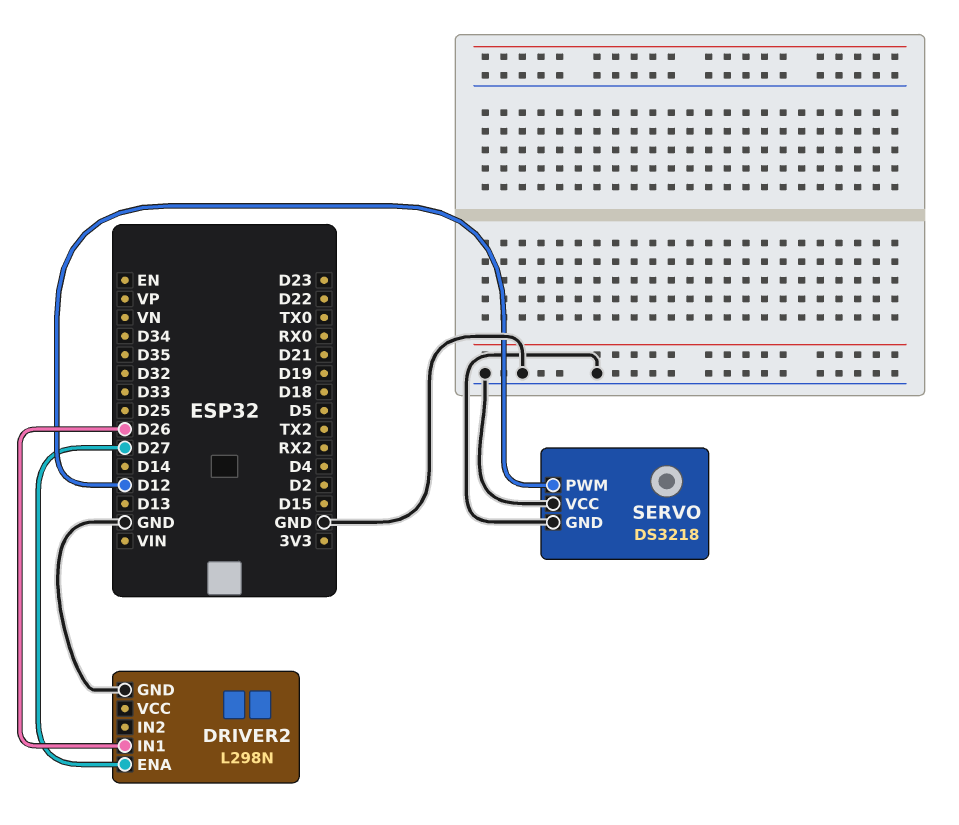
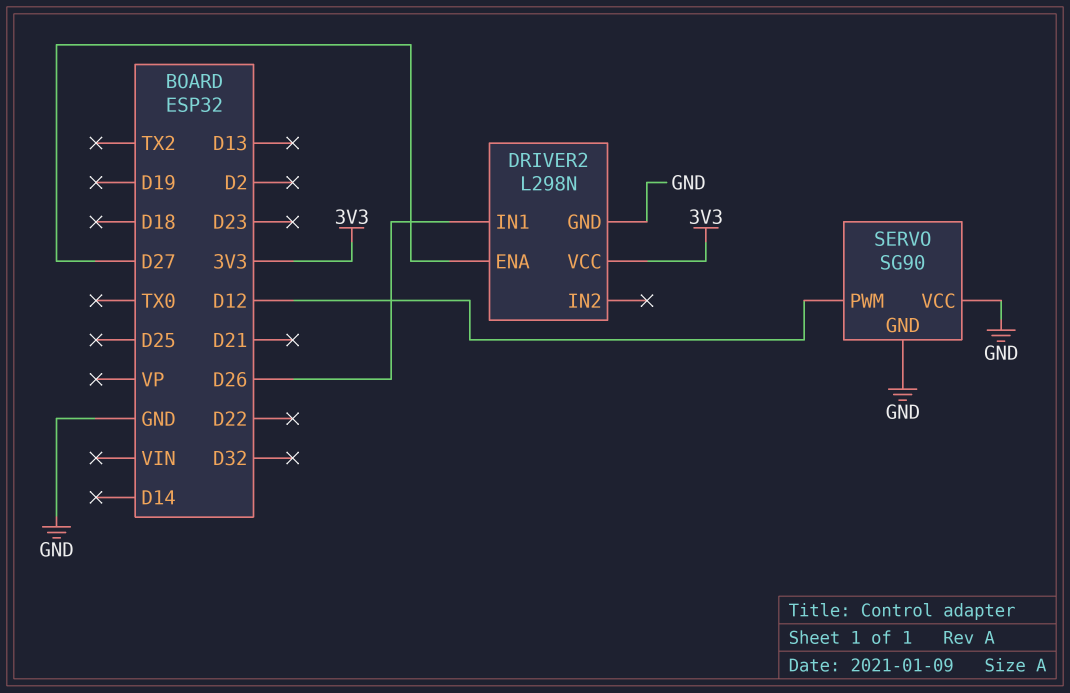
DRIVER2 pin VCC: none -> 3V3
SERVO: DS3218 -> SG90

